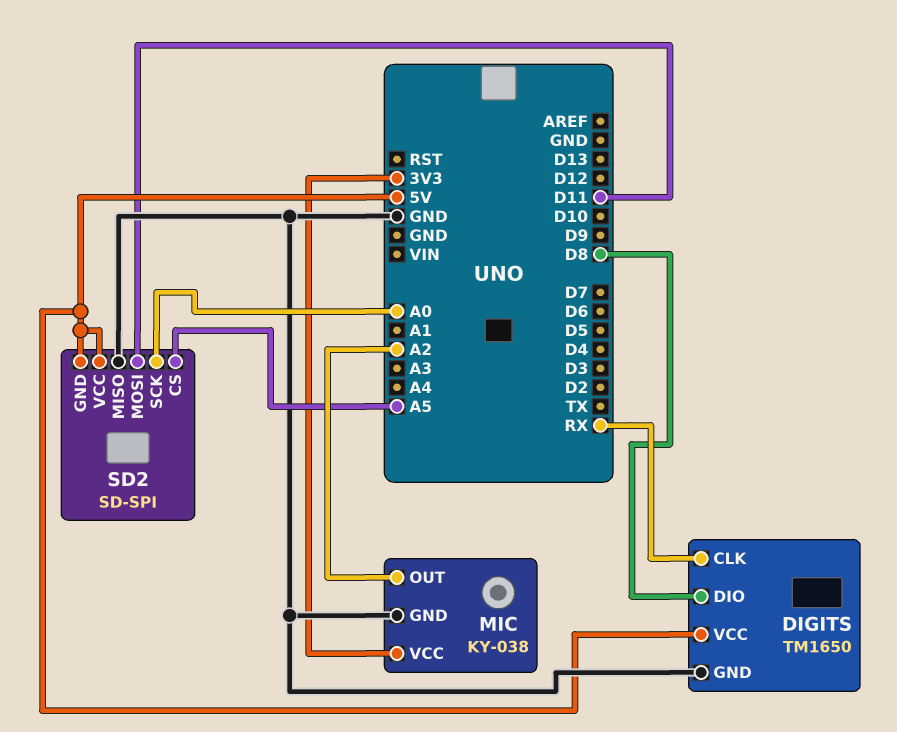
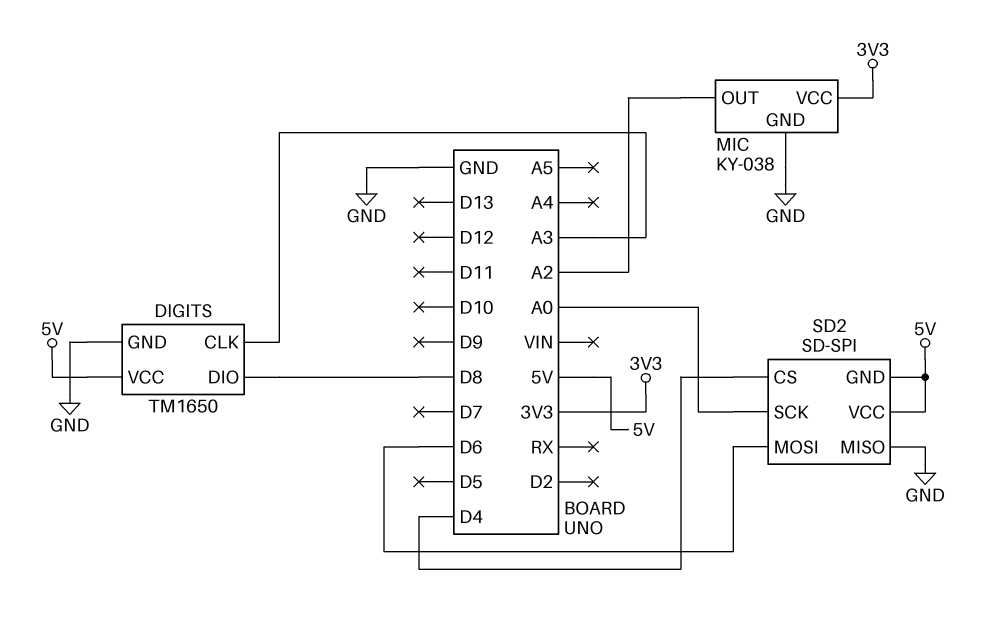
DIGITS pin CLK: RX -> A3
SD2 pin CS: A5 -> D4
SD2 pin MOSI: D11 -> D6

